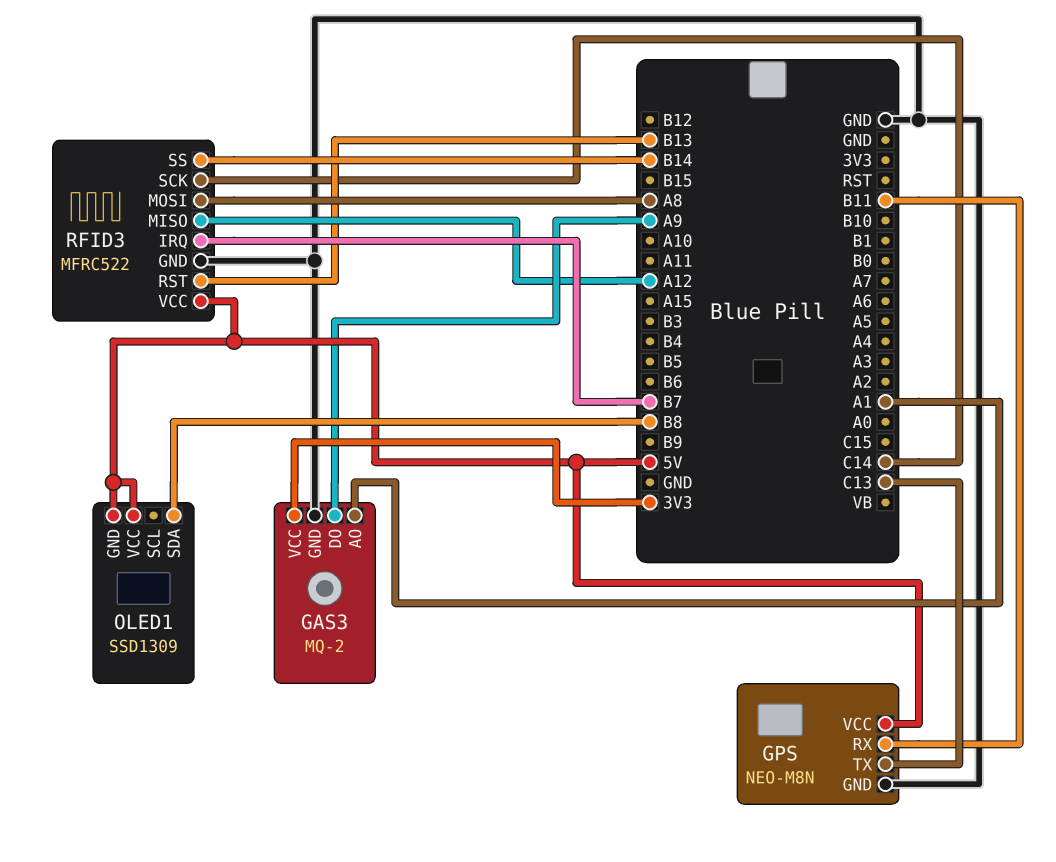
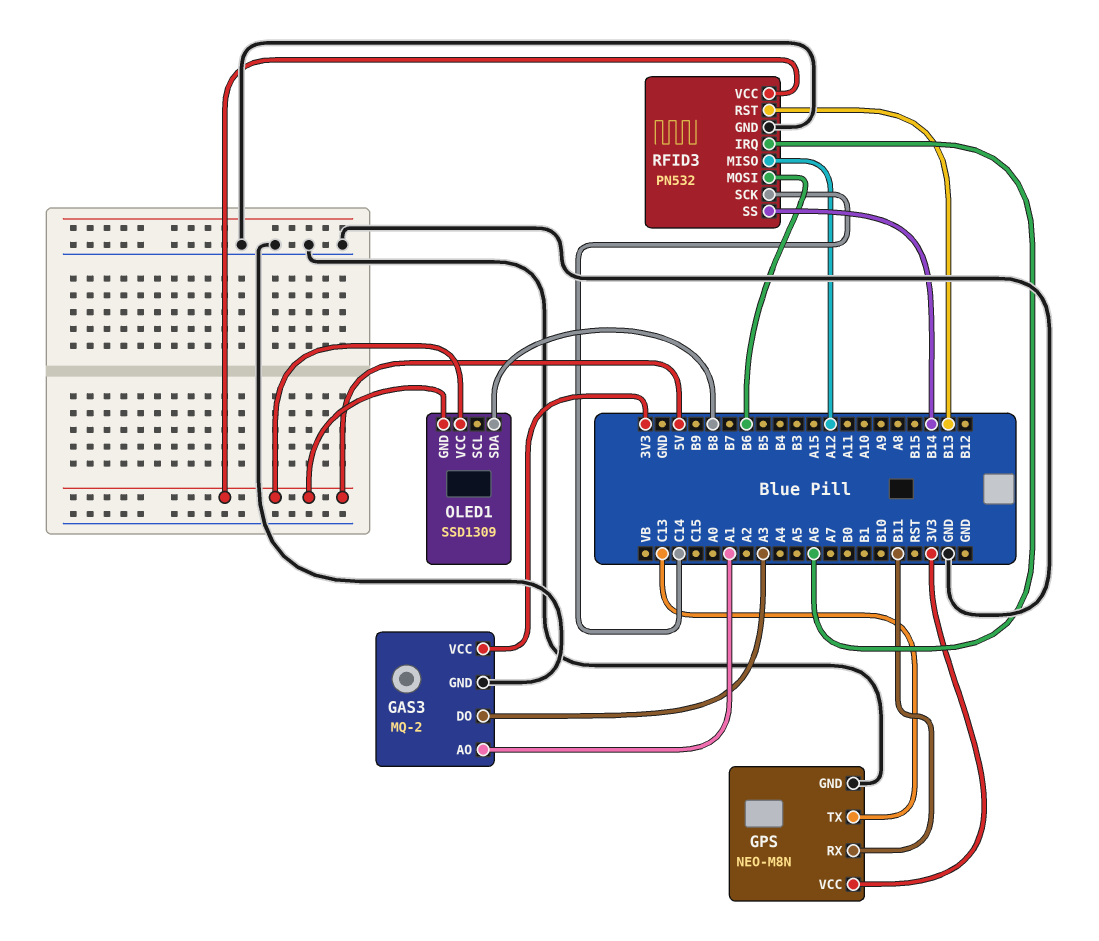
GAS3 pin DO: A9 -> A3
GPS pin VCC: 5V -> 3V3
RFID3: MFRC522 -> PN532
RFID3 pin IRQ: B7 -> A6
RFID3 pin MOSI: A8 -> B6

